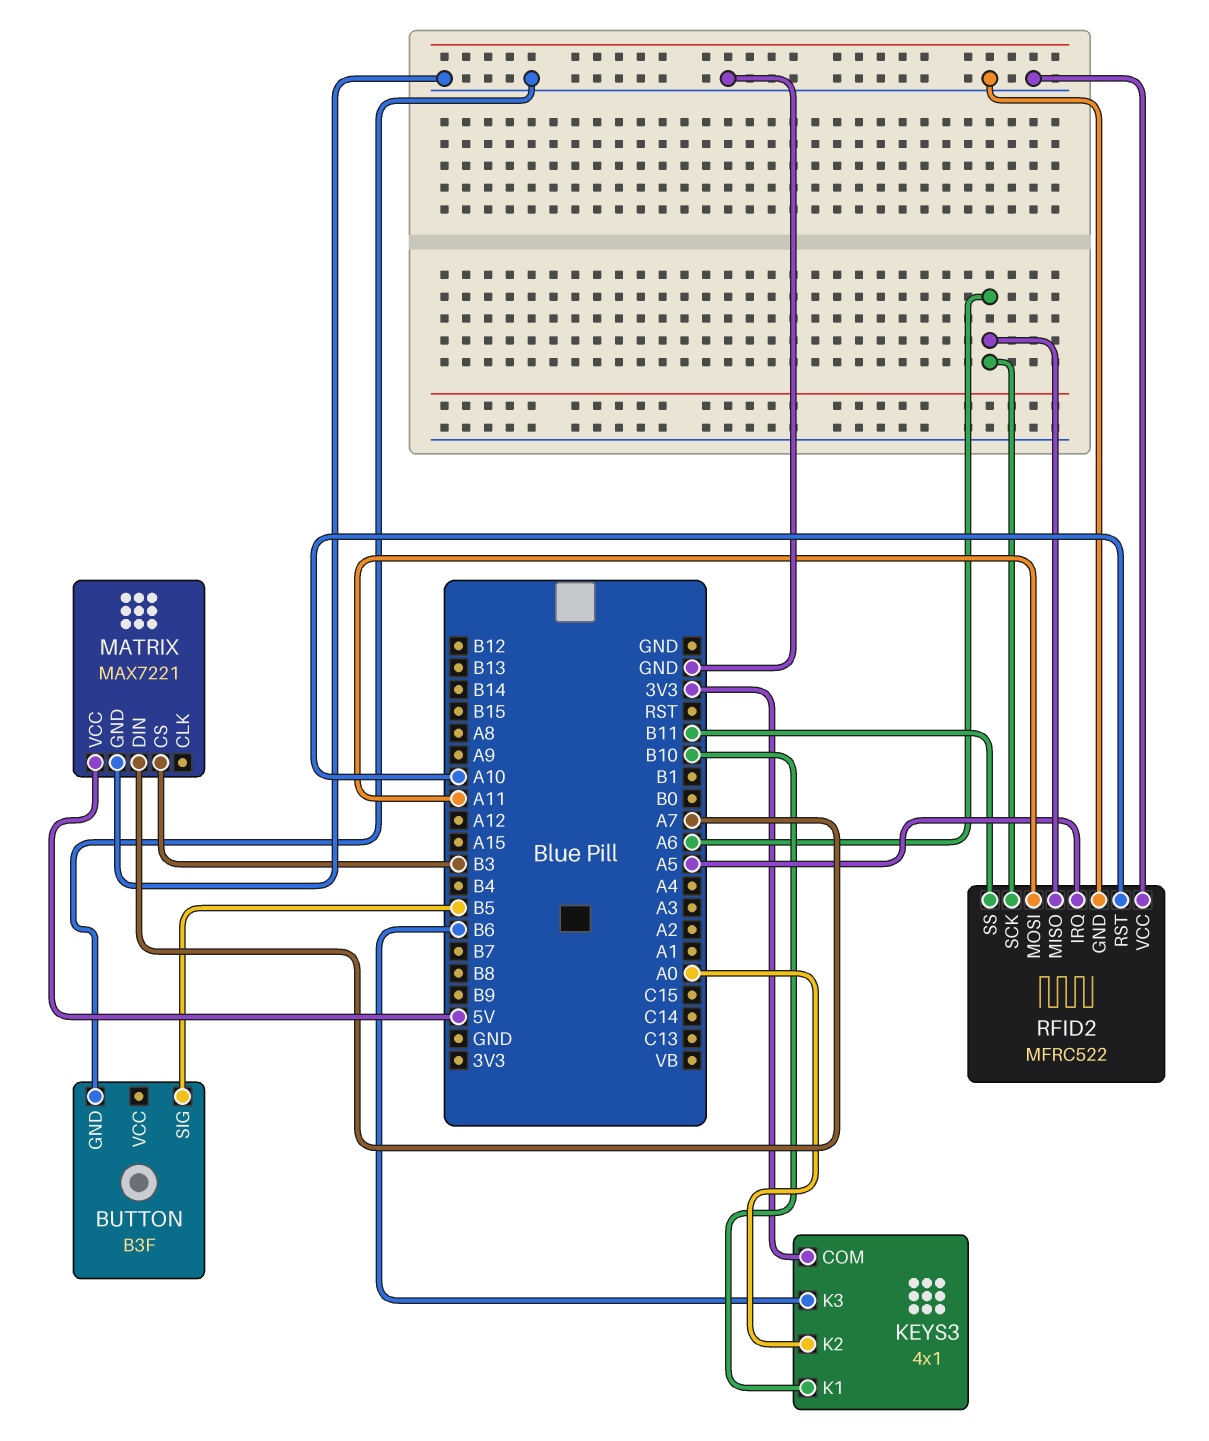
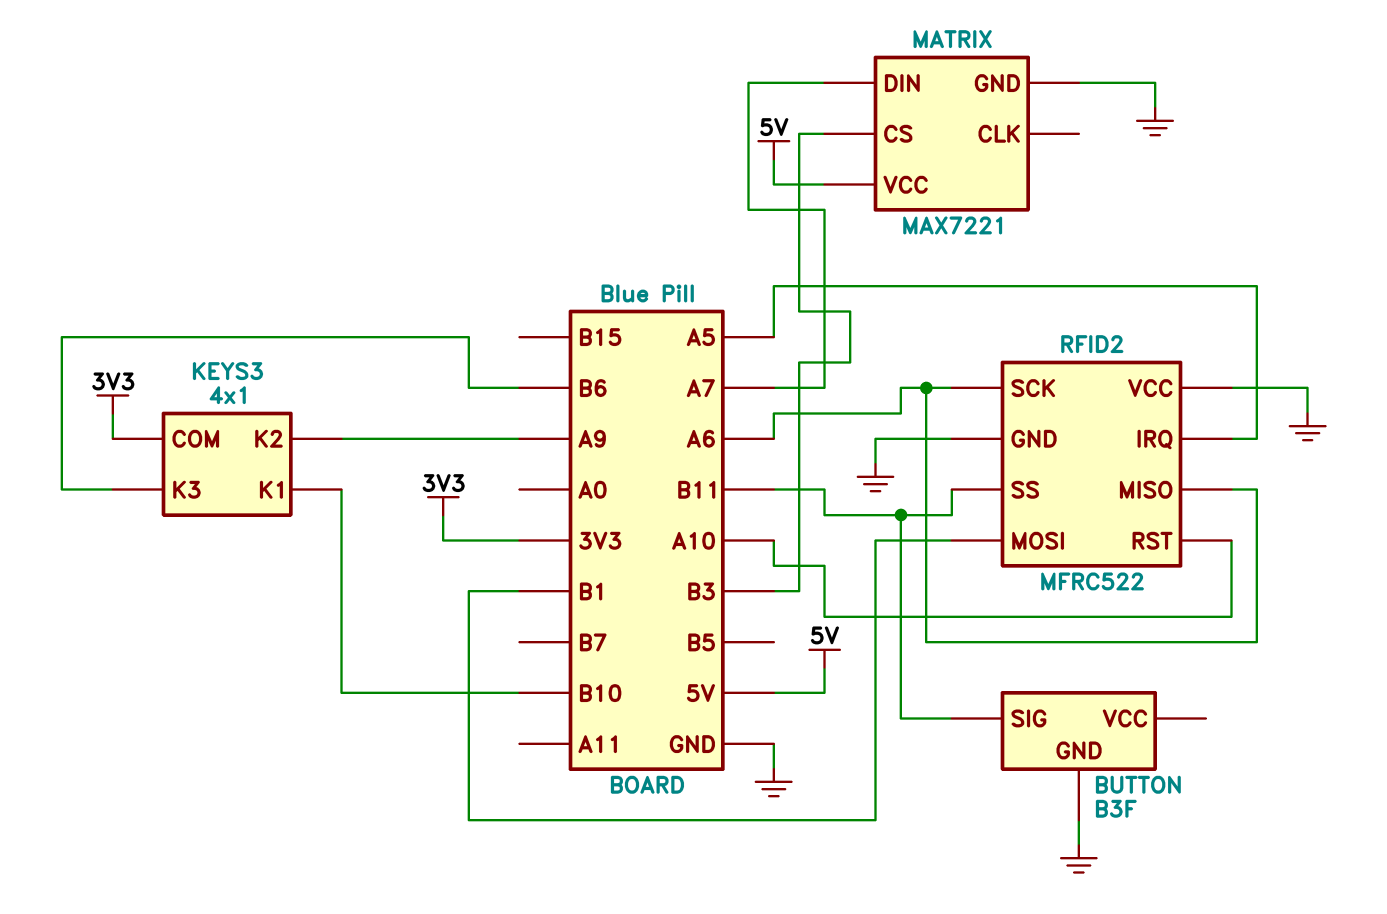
BUTTON pin SIG: B5 -> B11
KEYS3 pin K2: A0 -> A9
RFID2 pin MOSI: A11 -> B1

